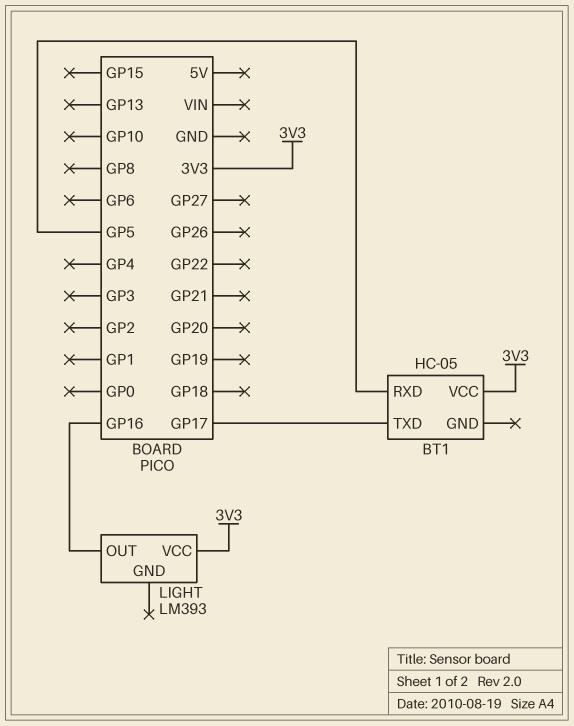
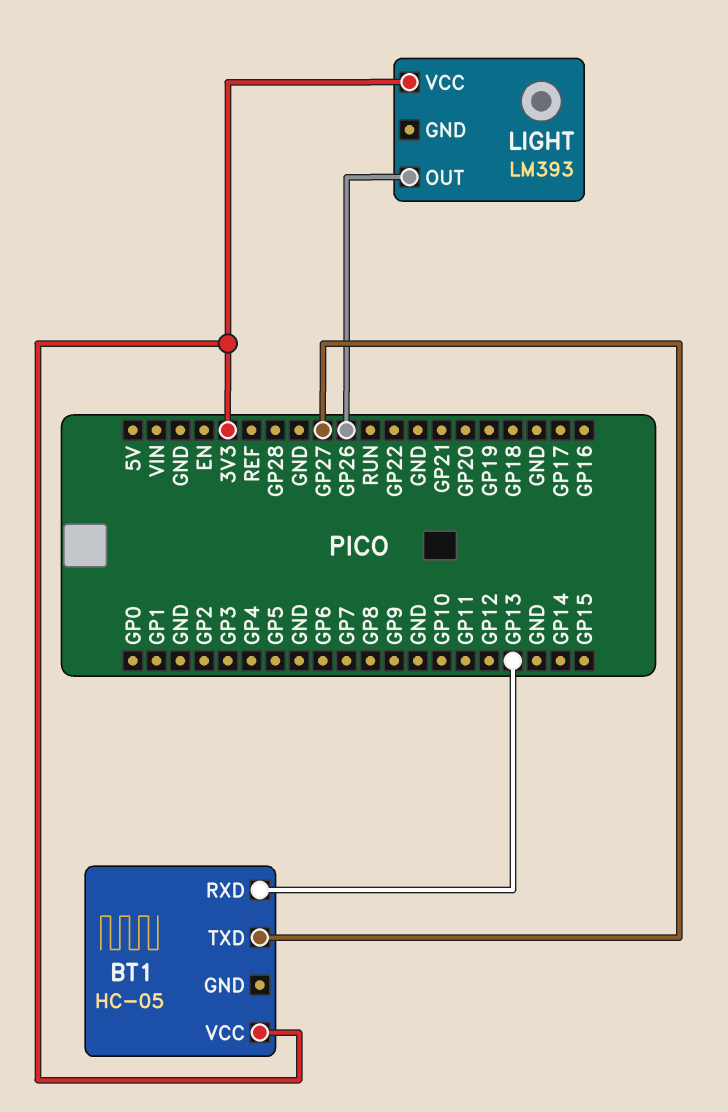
BT1 pin RXD: GP5 -> GP13
BT1 pin TXD: GP17 -> GP27
LIGHT pin OUT: GP16 -> GP26

